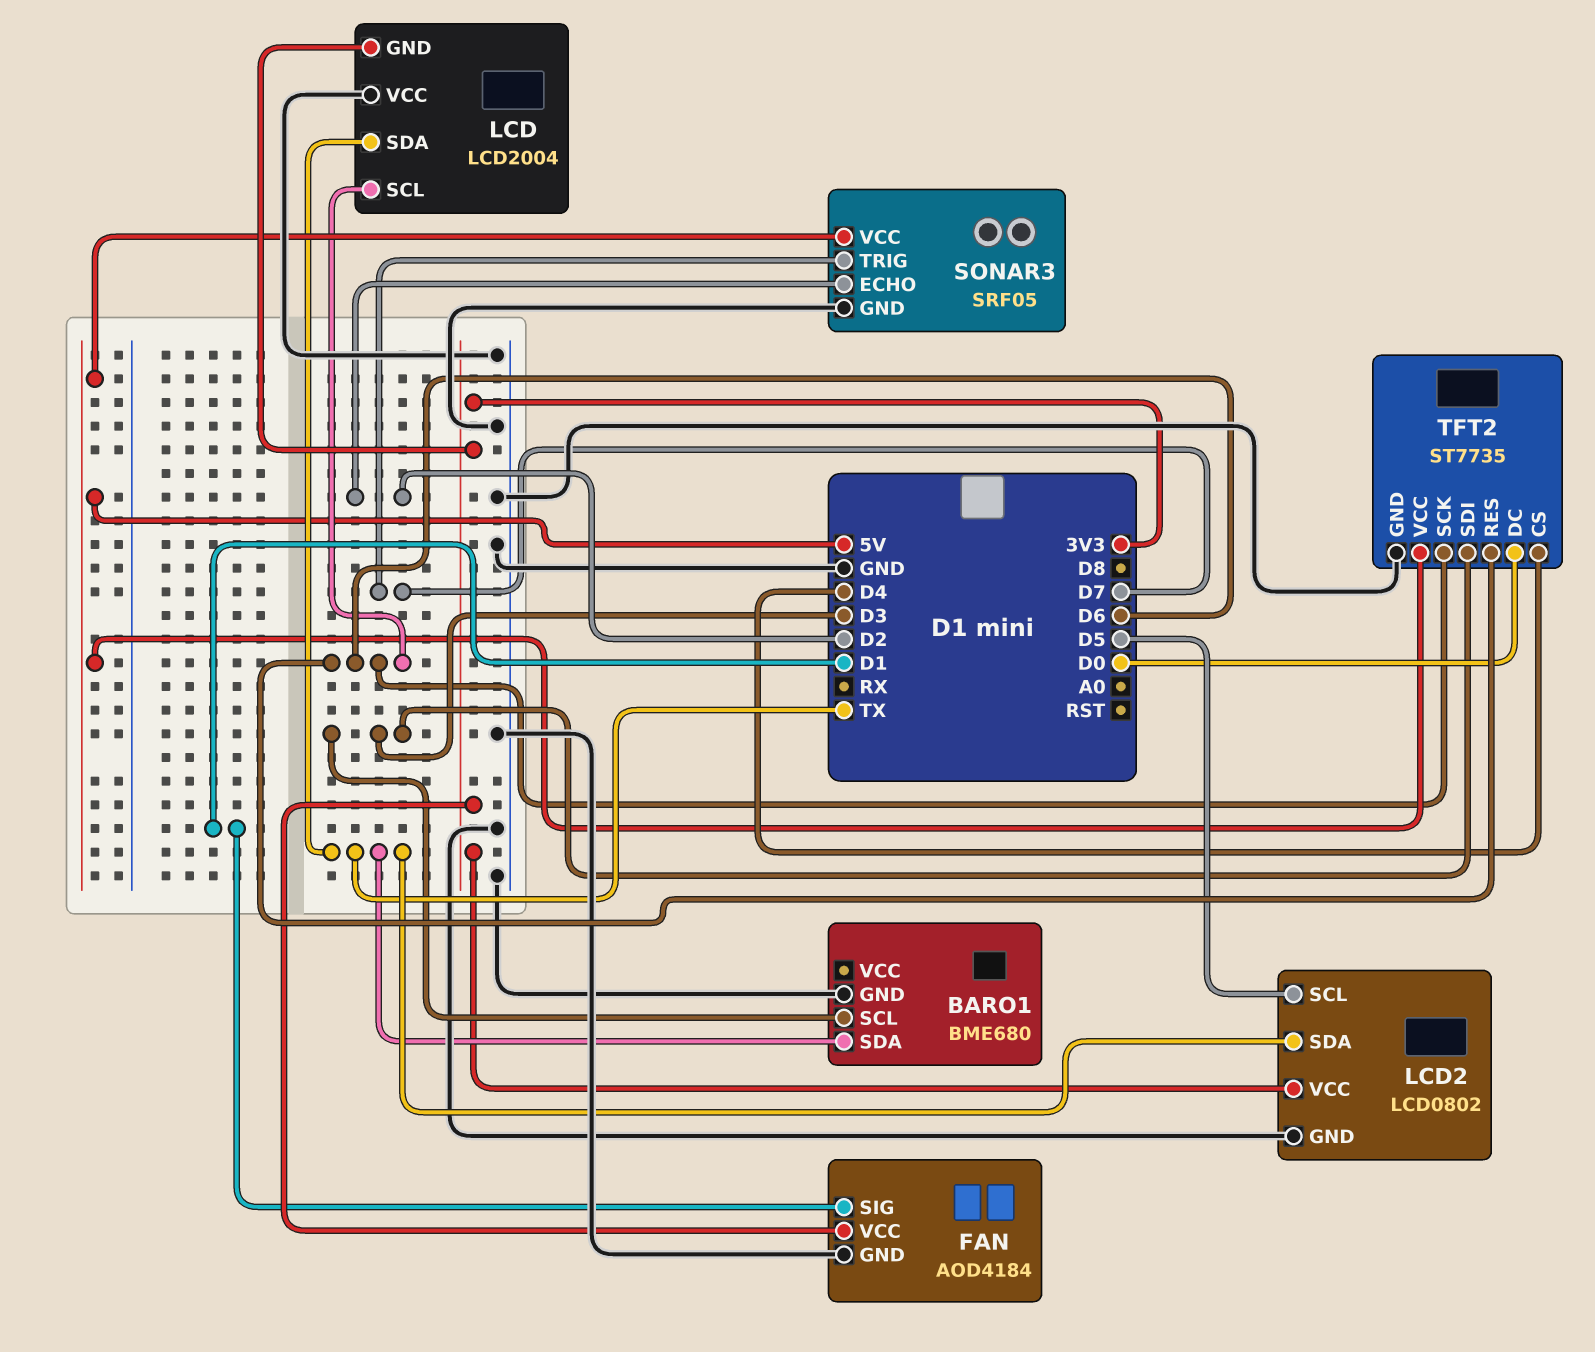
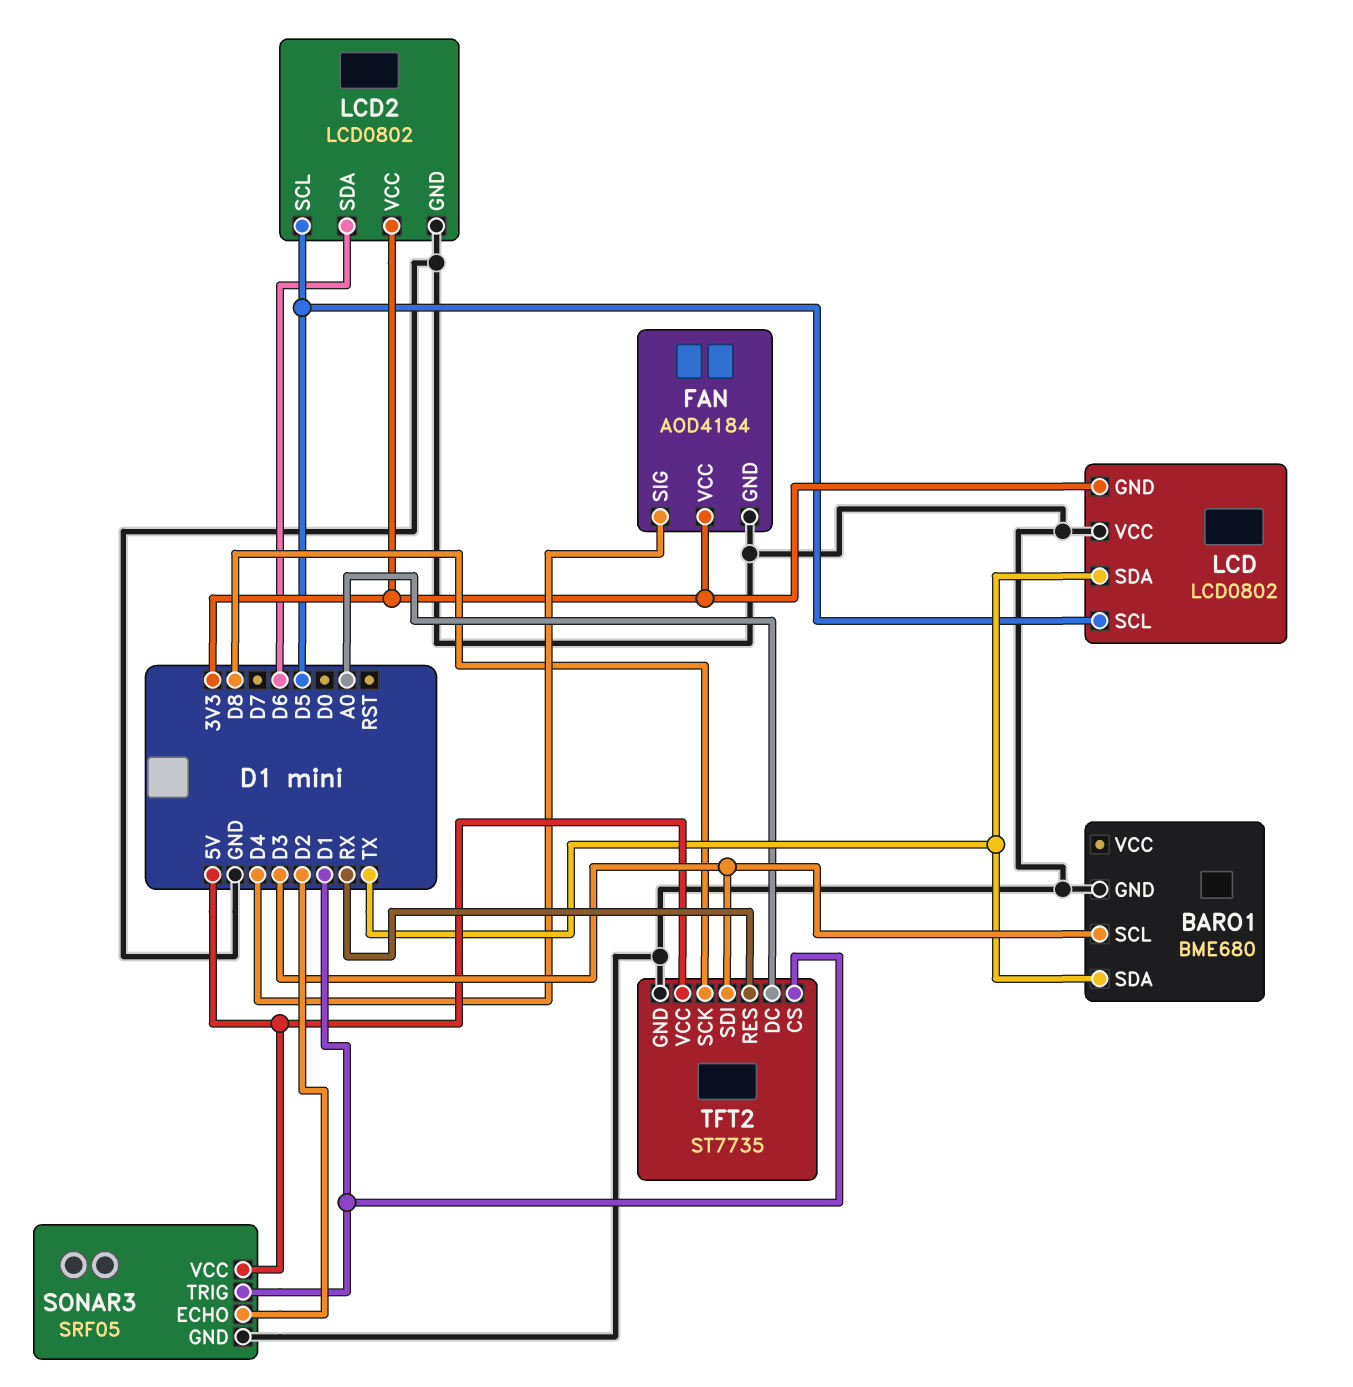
FAN pin SIG: D1 -> D4
LCD: LCD2004 -> LCD0802
LCD pin SCL: D6 -> D5
LCD2 pin SDA: TX -> D6
SONAR3 pin TRIG: D7 -> D1
TFT2 pin CS: D4 -> D1
TFT2 pin DC: D0 -> A0
TFT2 pin RES: D6 -> RX
TFT2 pin SCK: D6 -> D8

